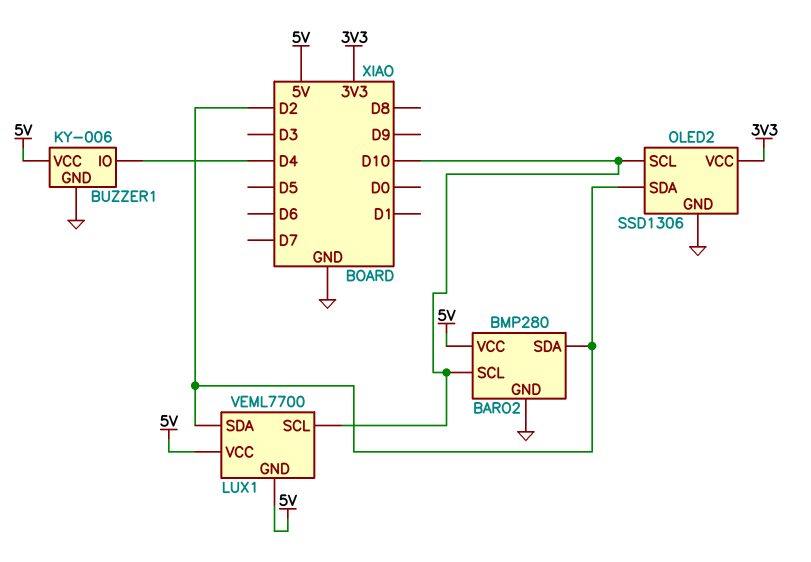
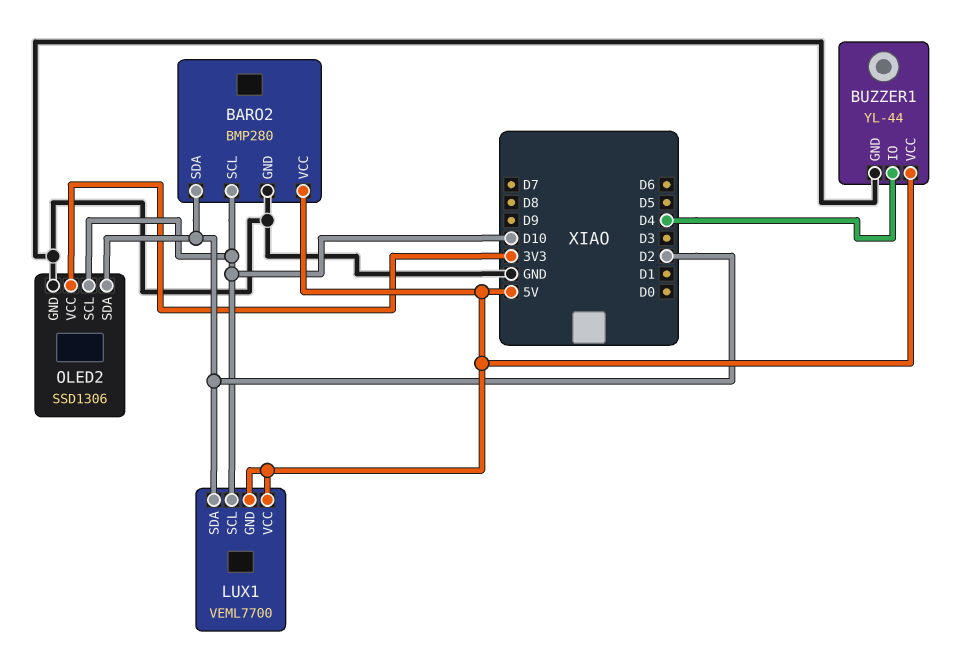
BUZZER1: KY-006 -> YL-44

